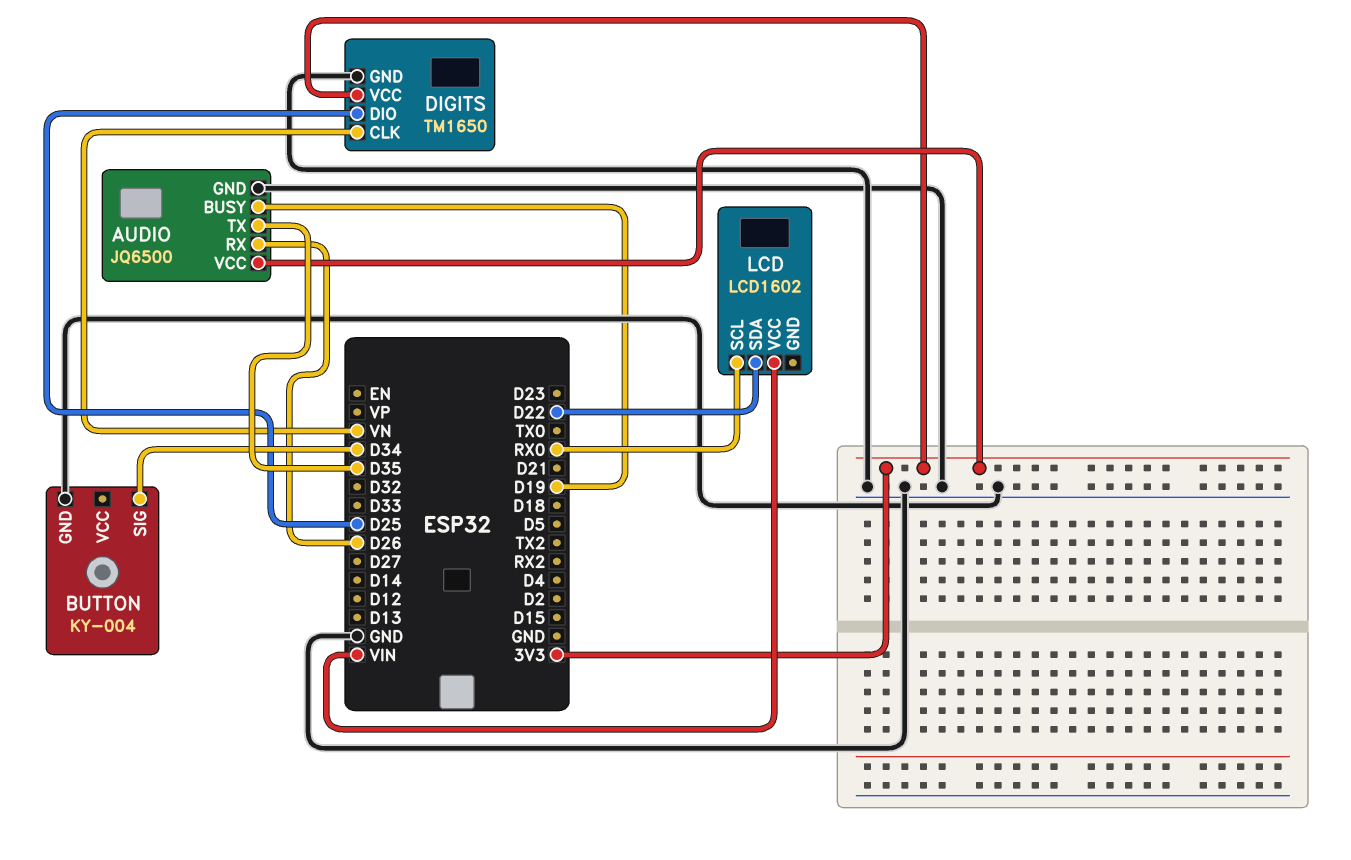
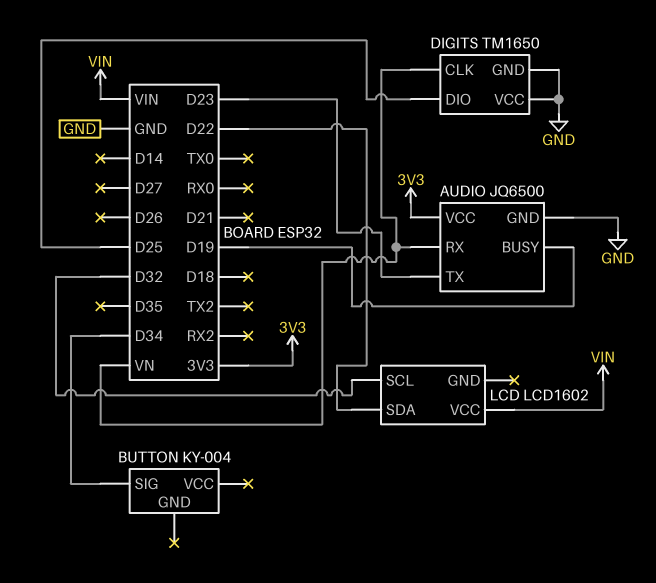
AUDIO pin RX: D26 -> VN
AUDIO pin TX: D35 -> D23
BUTTON pin GND: GND -> none
DIGITS pin VCC: 3V3 -> GND
LCD pin SCL: RX0 -> D32

